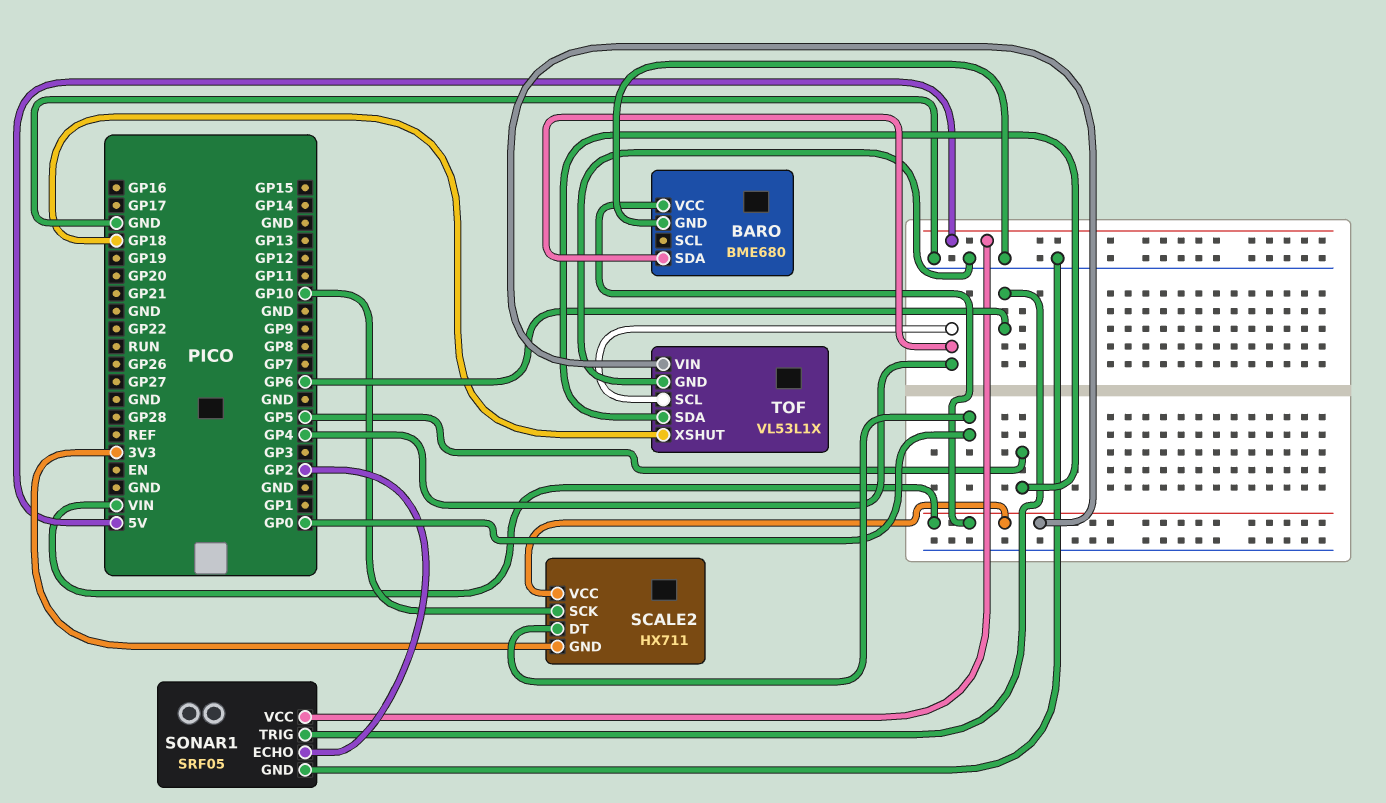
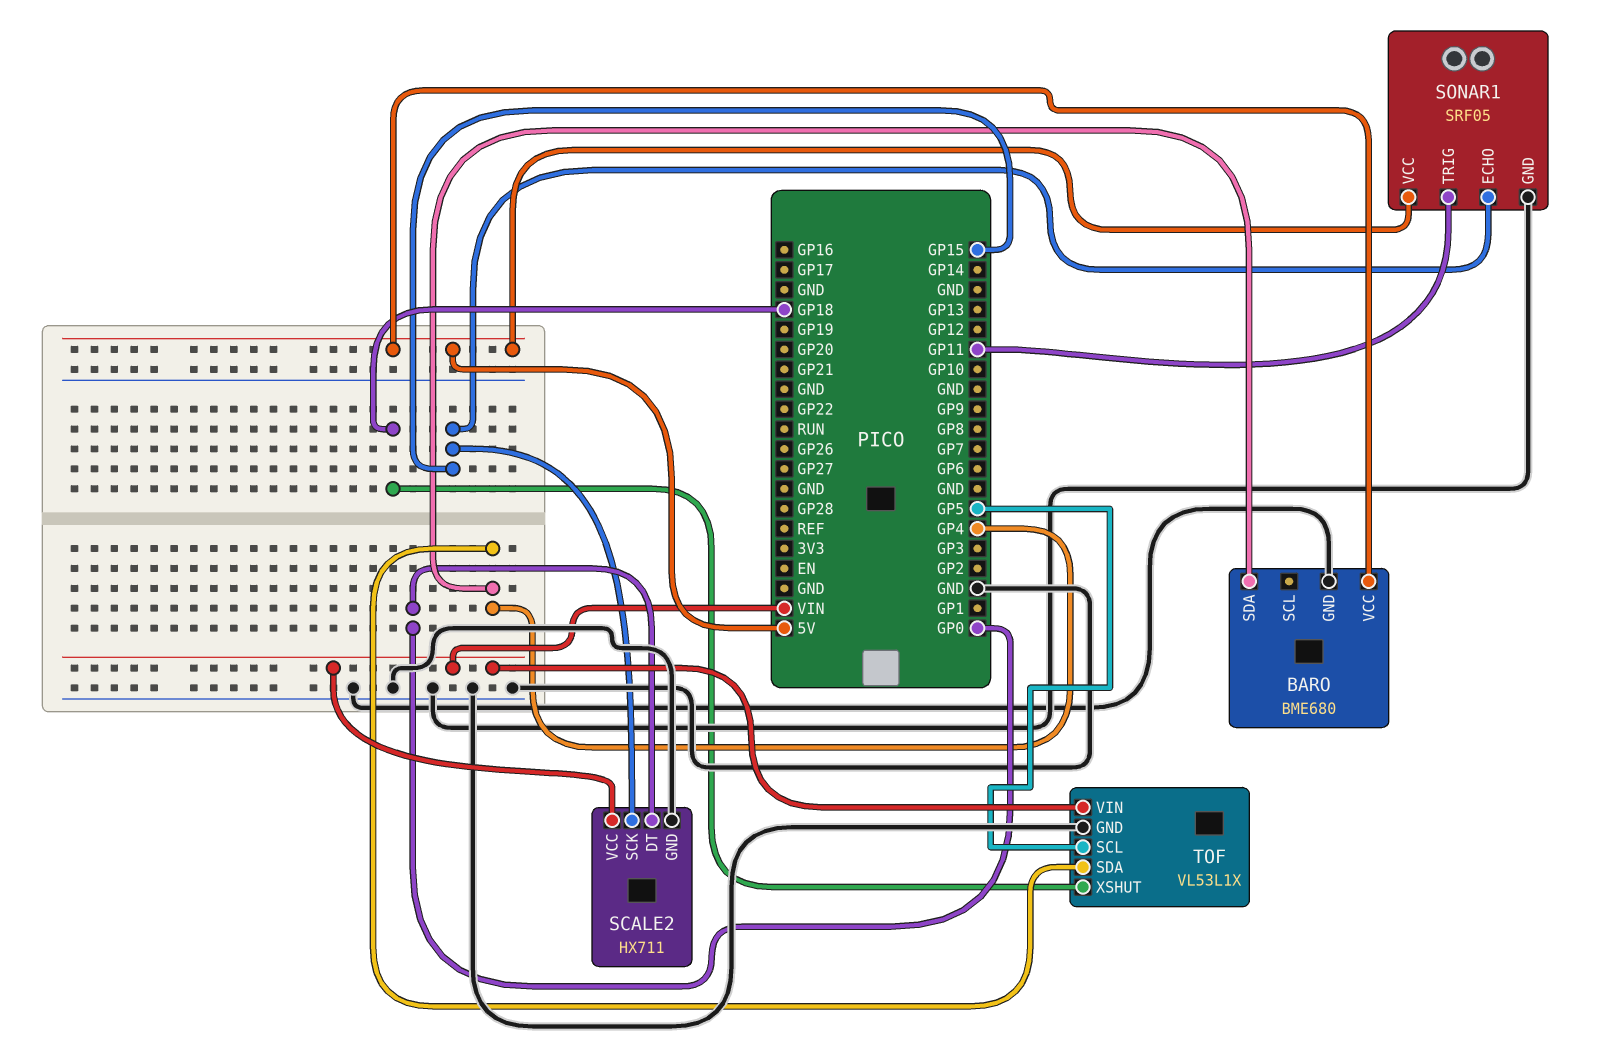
BARO pin VCC: VIN -> 5V
SCALE2 pin GND: 3V3 -> GND
SCALE2 pin SCK: GP10 -> GP15
SONAR1 pin ECHO: GP2 -> GP15
SONAR1 pin TRIG: GP6 -> GP11
TOF pin SCL: GP4 -> GP5
TOF pin SDA: GP5 -> GP4

